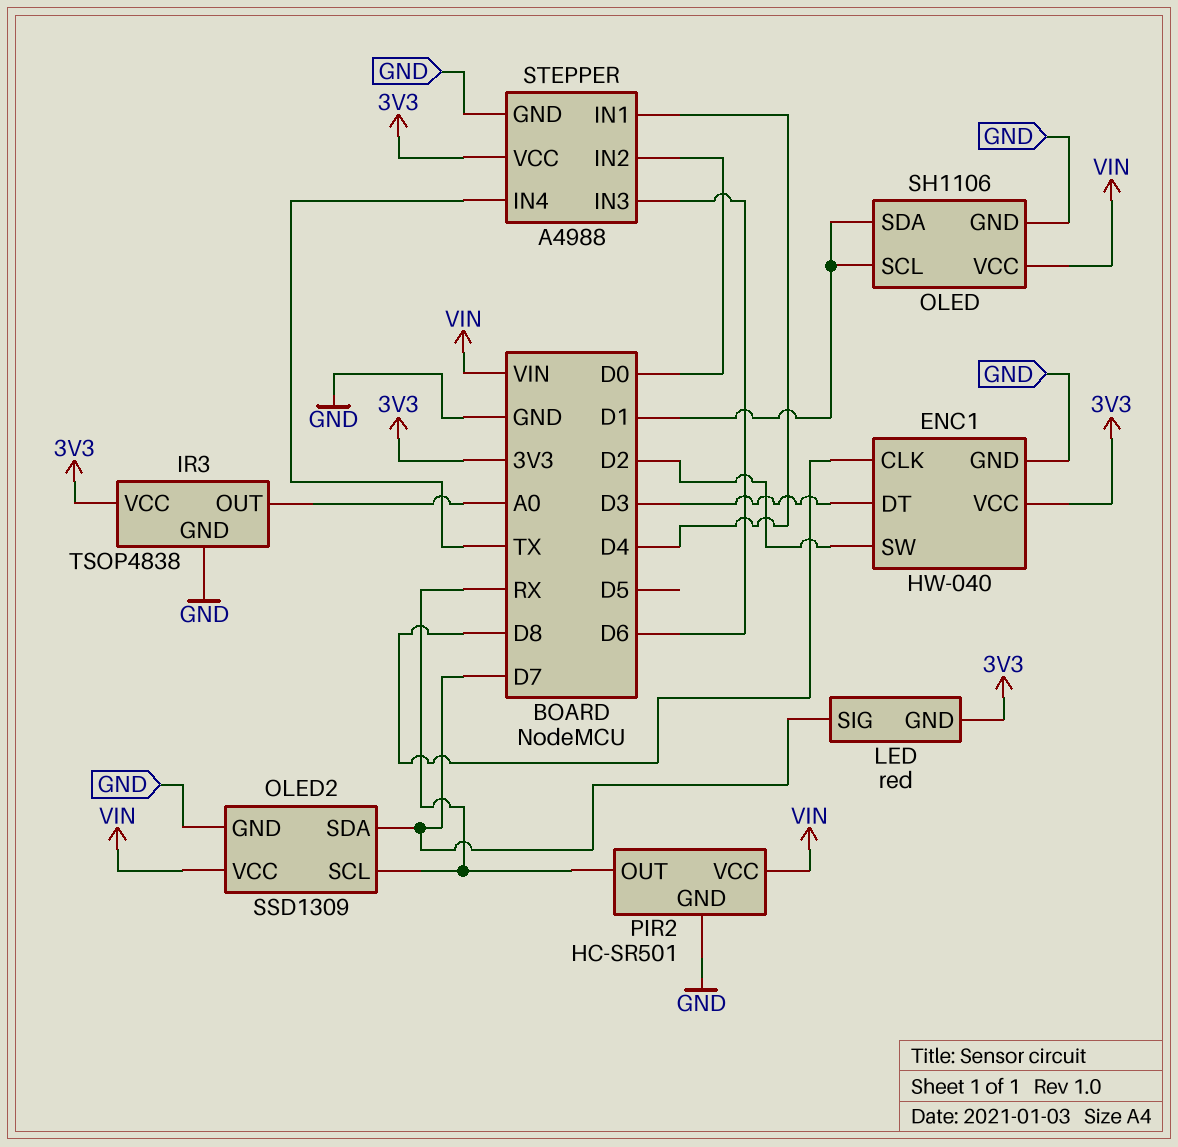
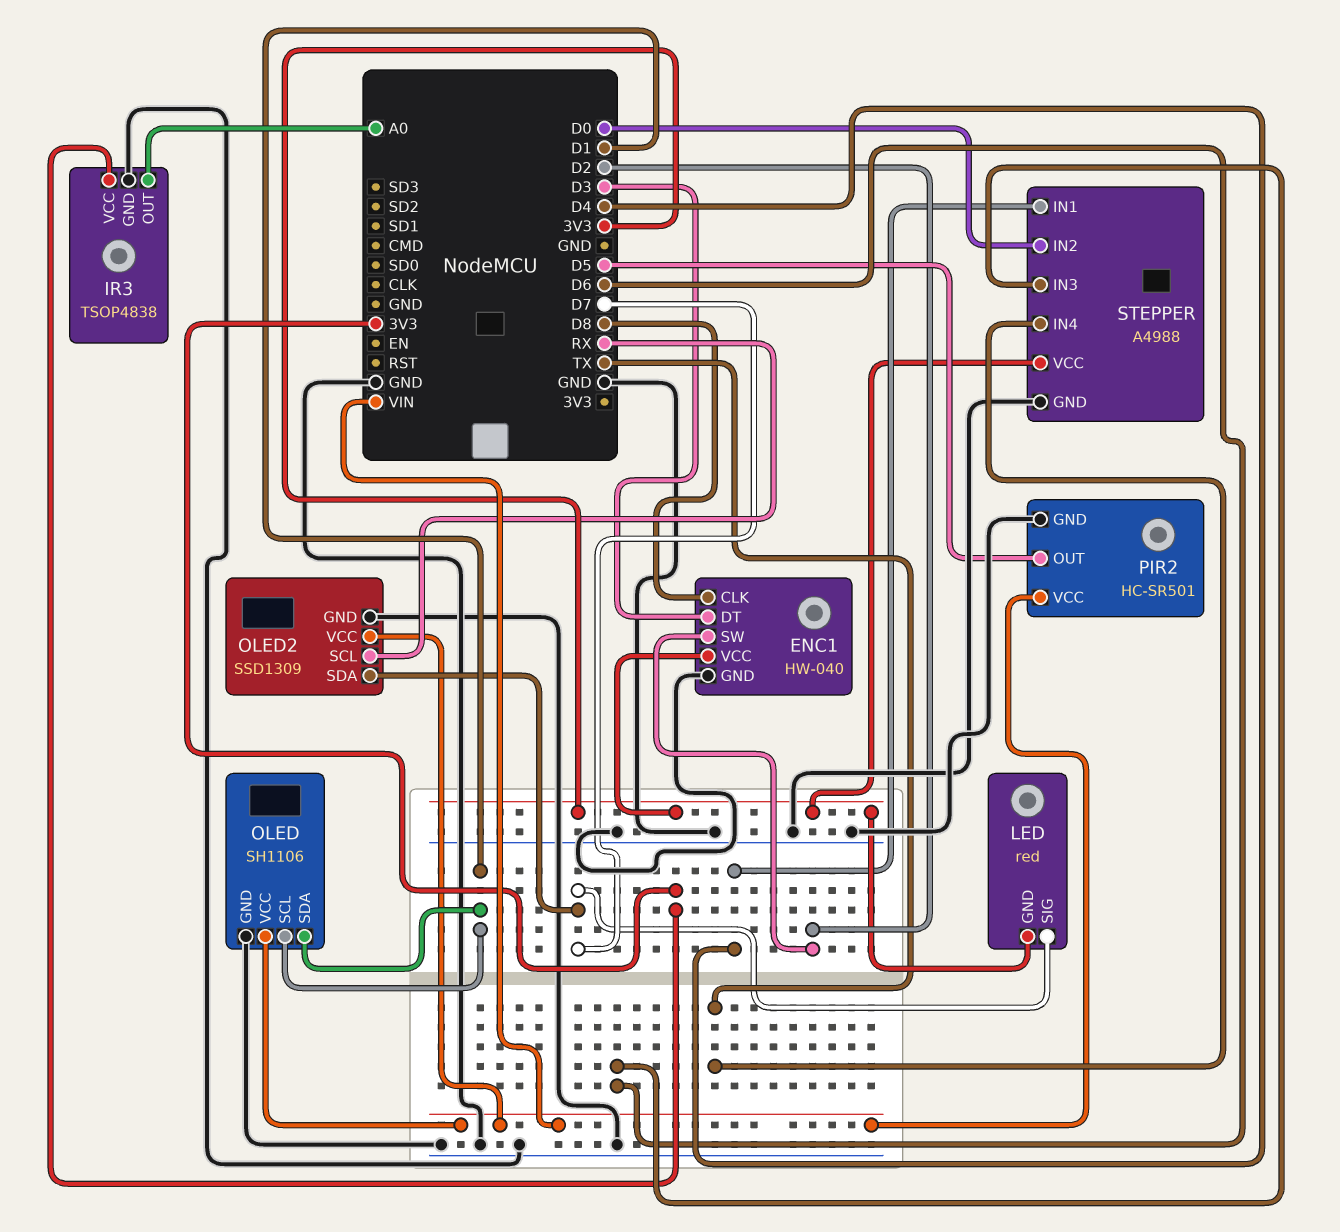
PIR2 pin OUT: RX -> D5

